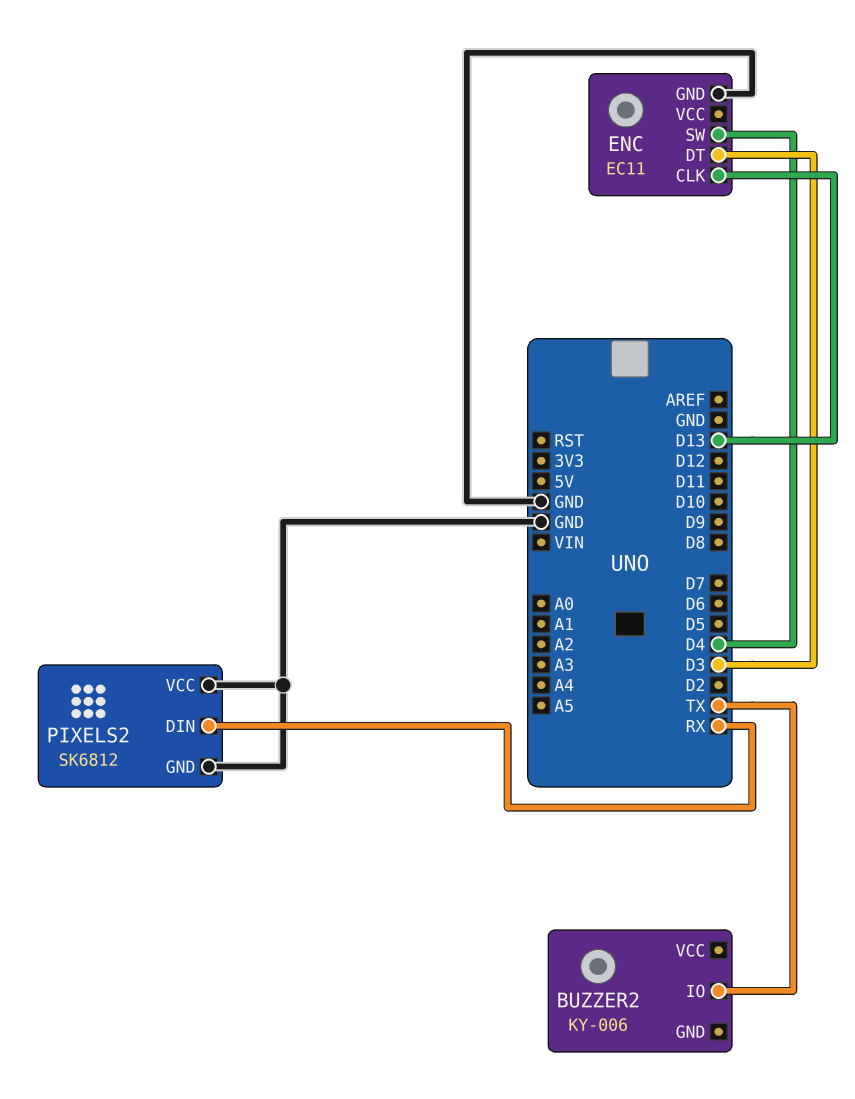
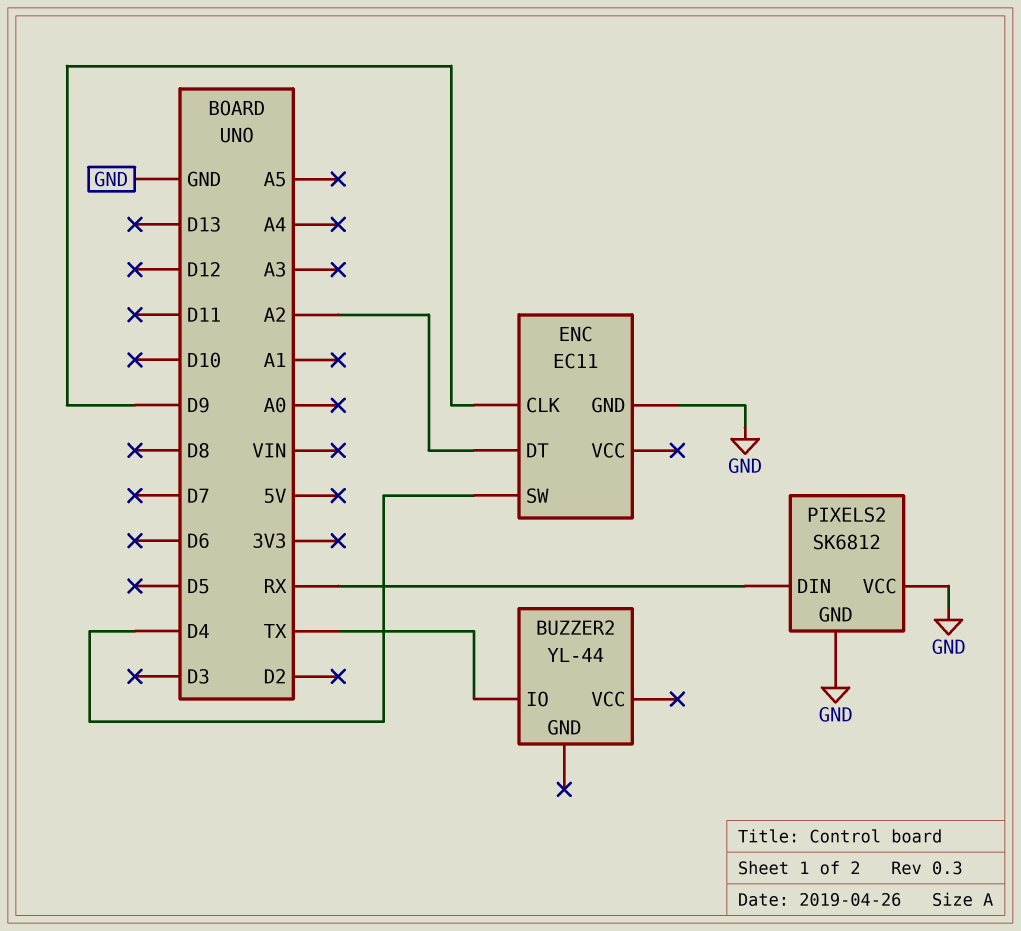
BUZZER2: KY-006 -> YL-44
ENC pin CLK: D13 -> D9
ENC pin DT: D3 -> A2

